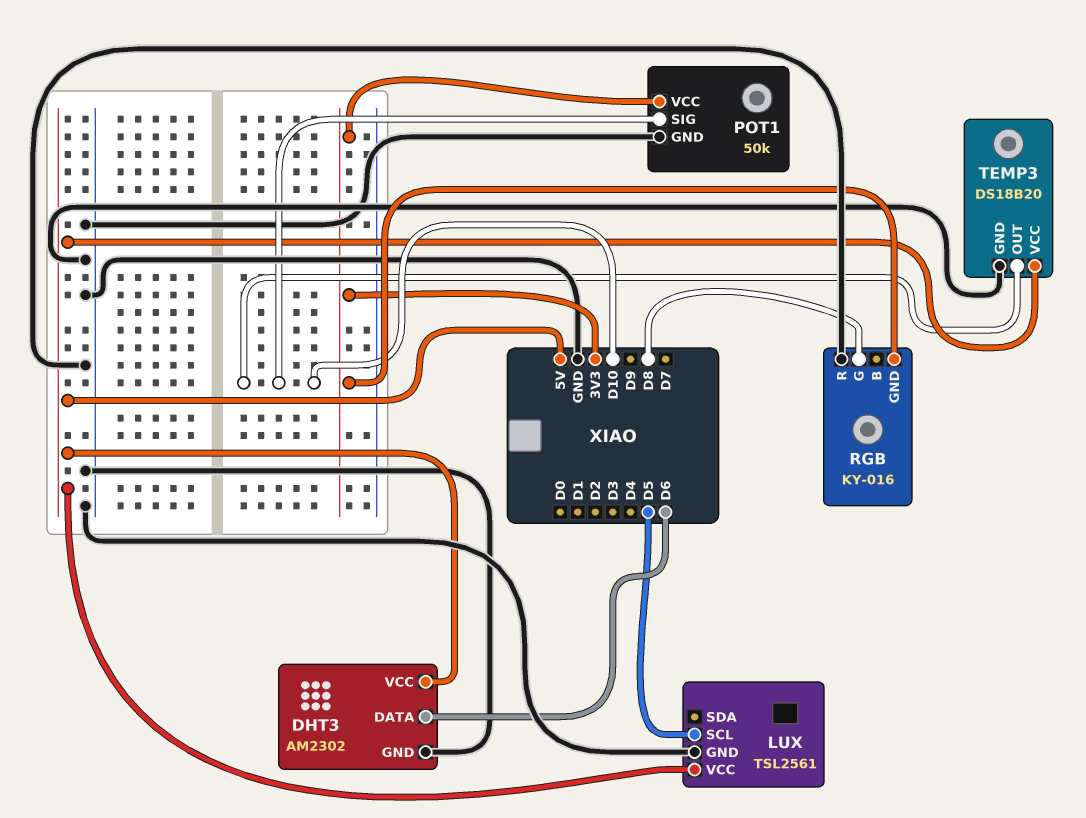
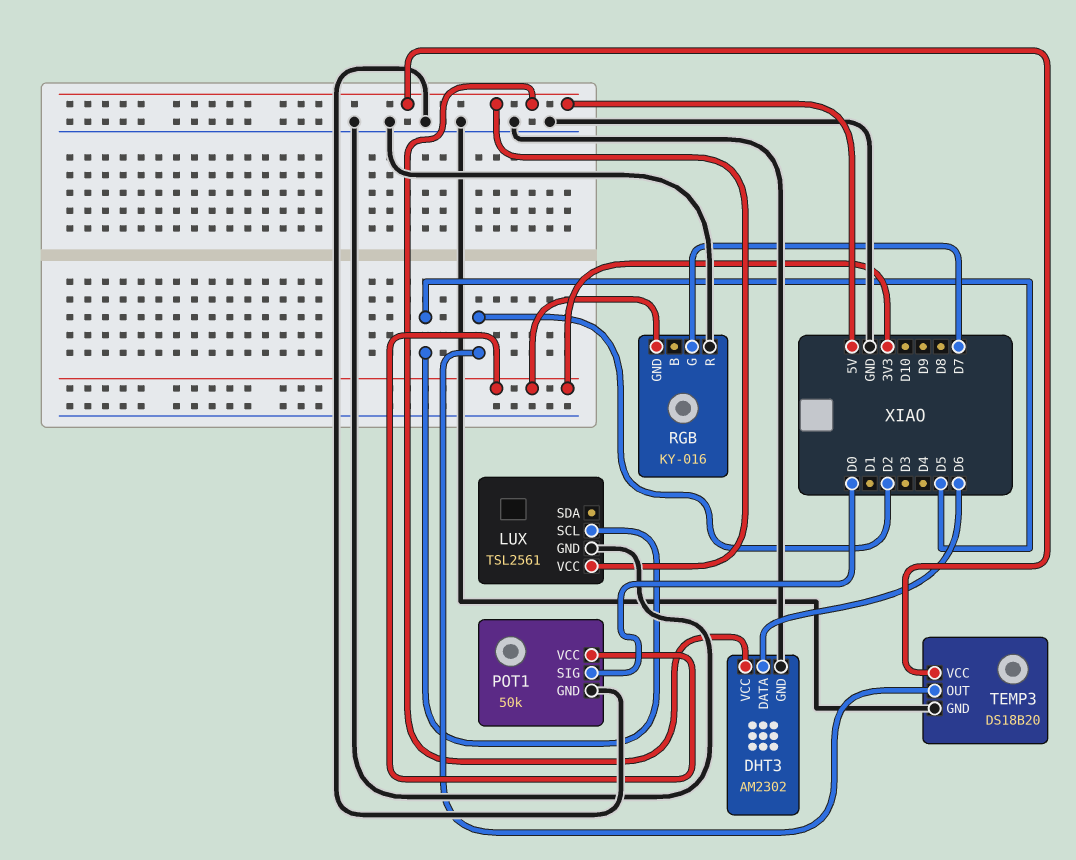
POT1 pin SIG: D10 -> D0
RGB pin G: D8 -> D7
TEMP3 pin OUT: D10 -> D2

